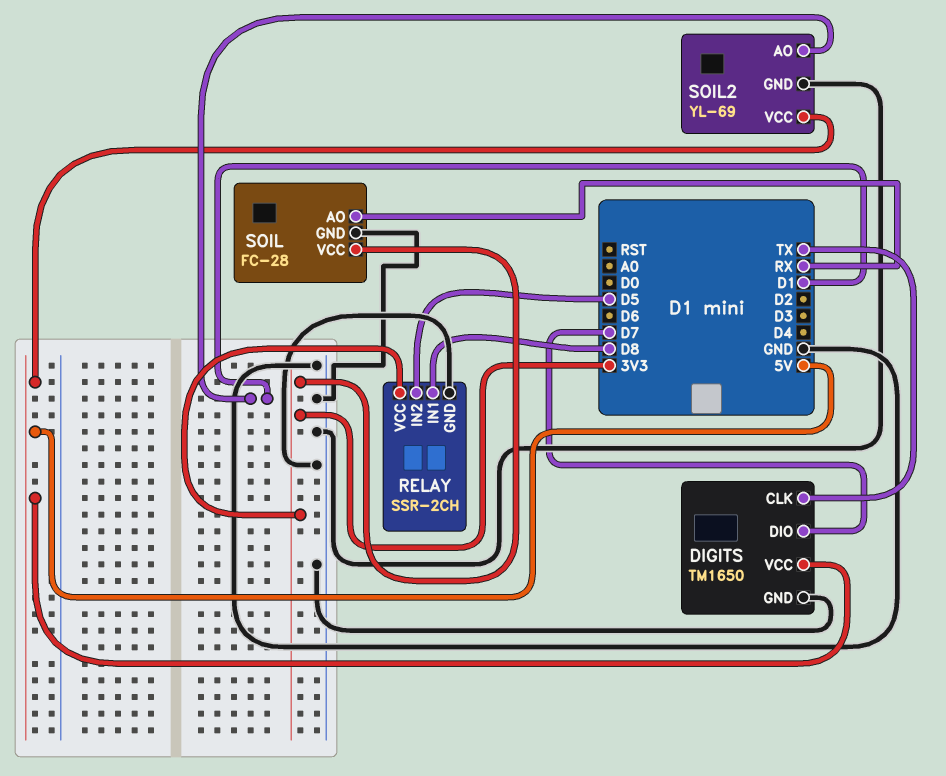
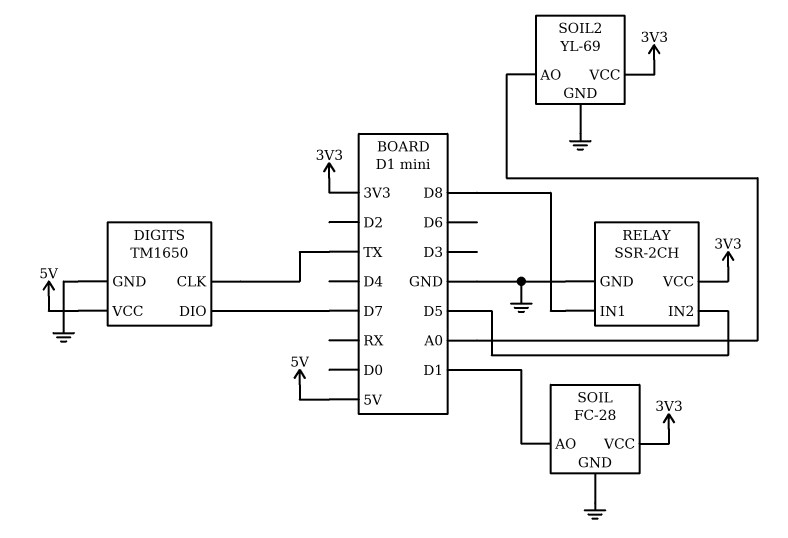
SOIL pin AO: RX -> D1
SOIL2 pin AO: D1 -> A0
SOIL2 pin VCC: 5V -> 3V3

